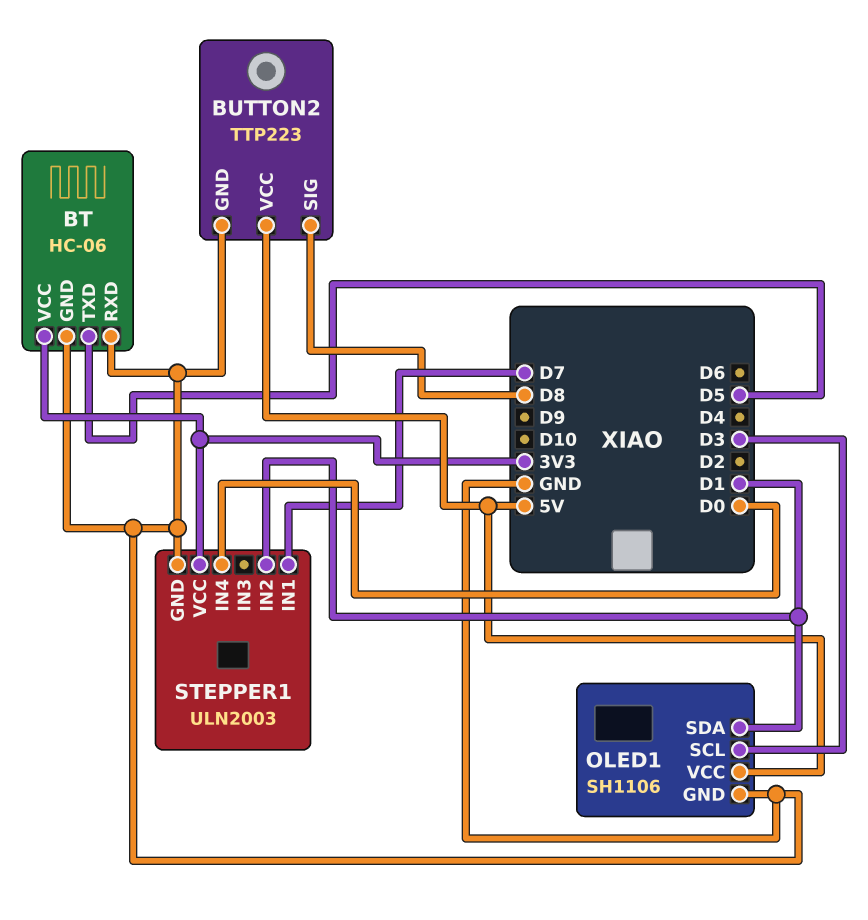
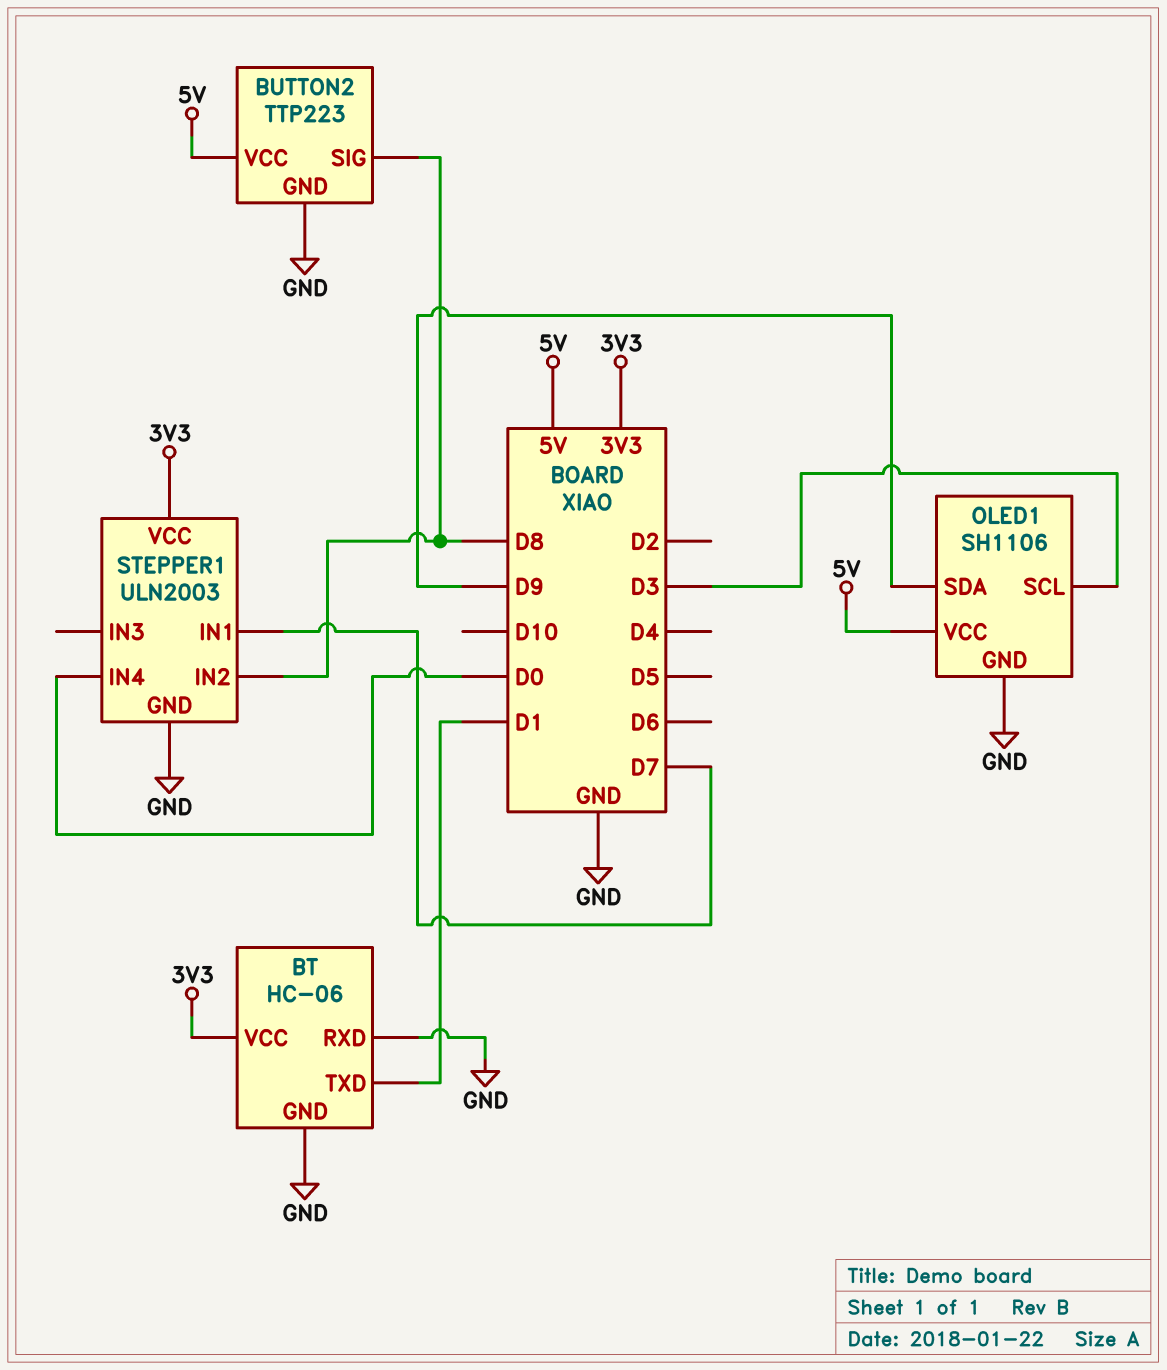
BT pin TXD: D5 -> D1
OLED1 pin SDA: D1 -> D9
STEPPER1 pin IN2: D1 -> D8

